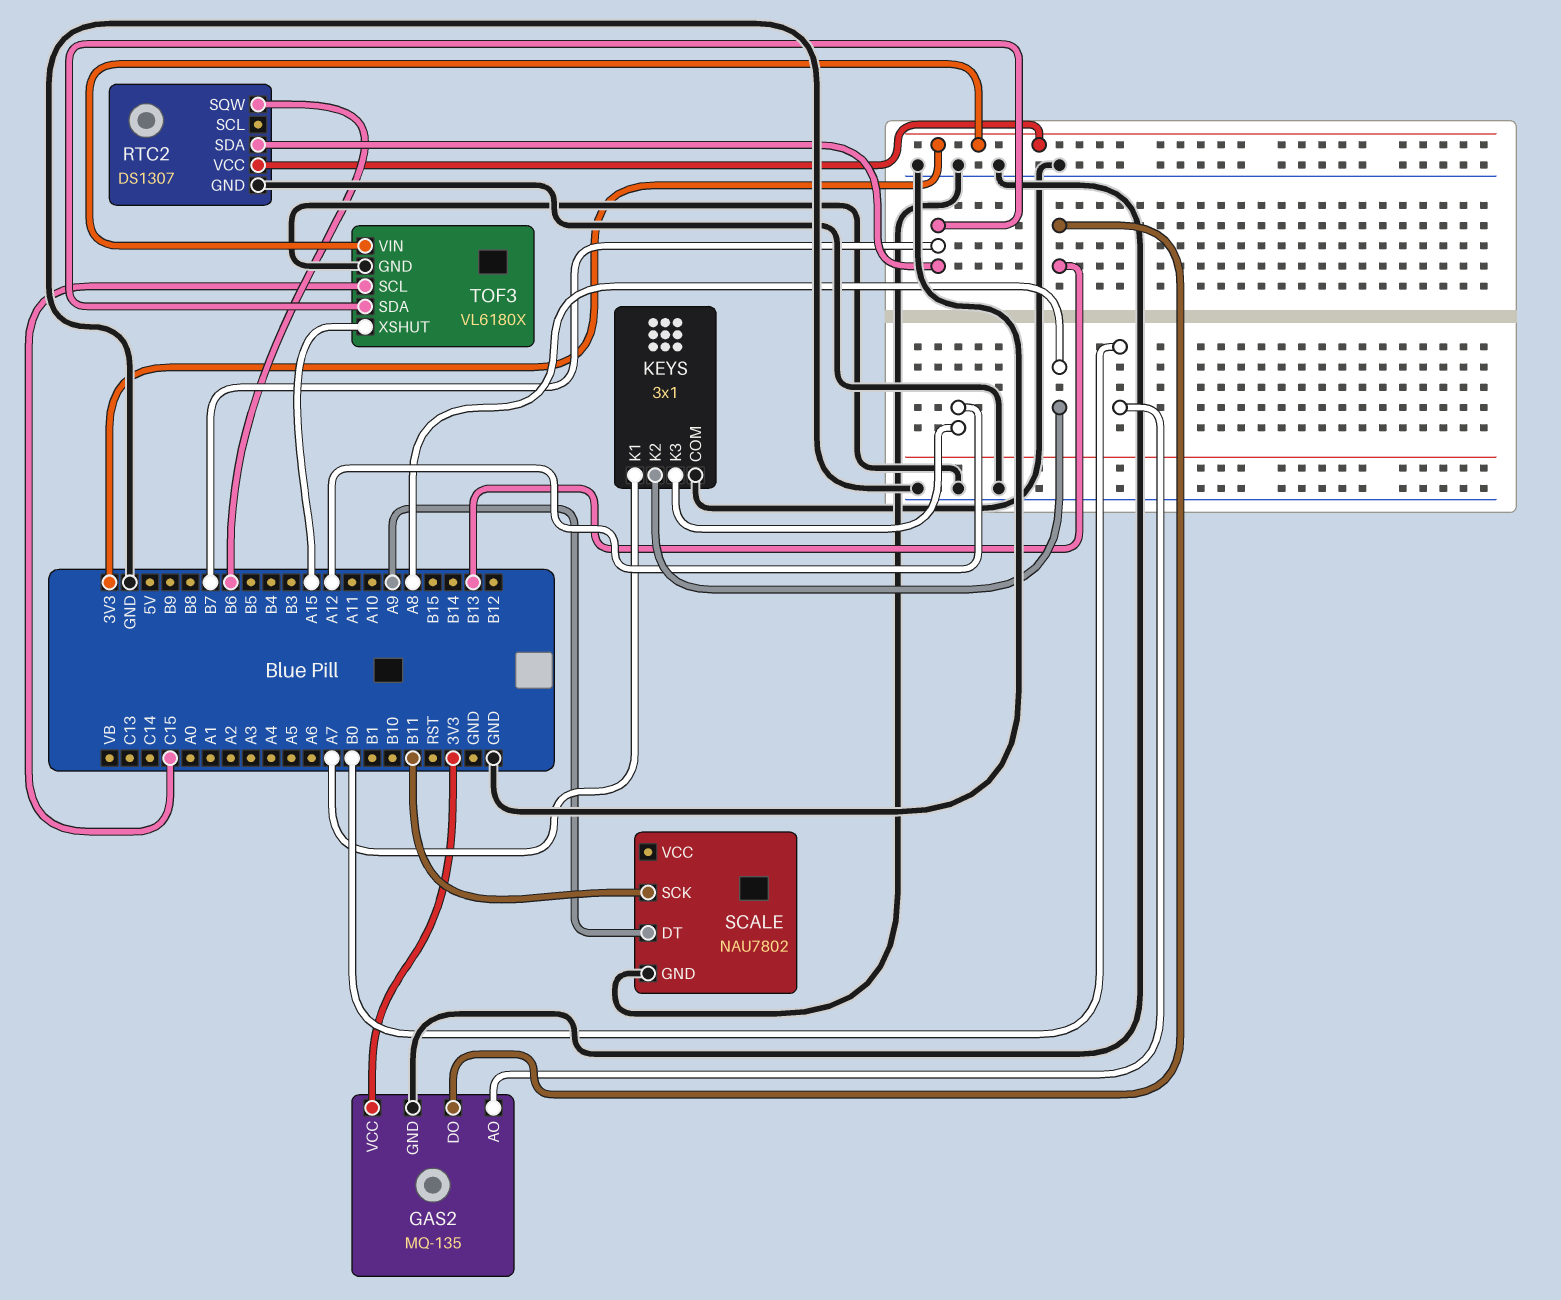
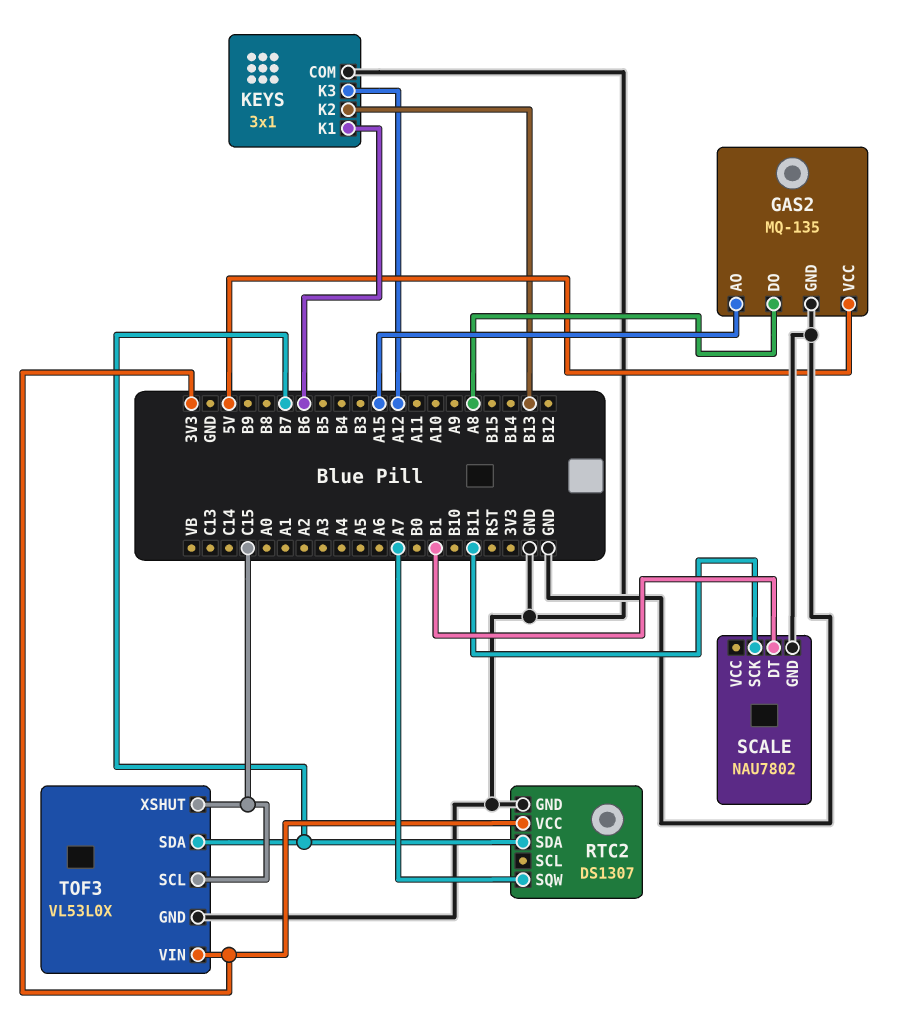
GAS2 pin AO: B0 -> A15
GAS2 pin DO: B13 -> A8
GAS2 pin VCC: 3V3 -> 5V
KEYS pin K1: A7 -> B6
KEYS pin K2: A8 -> B13
RTC2 pin SQW: B6 -> A7
SCALE pin DT: A9 -> B1
TOF3: VL6180X -> VL53L0X
TOF3 pin XSHUT: A15 -> C15

